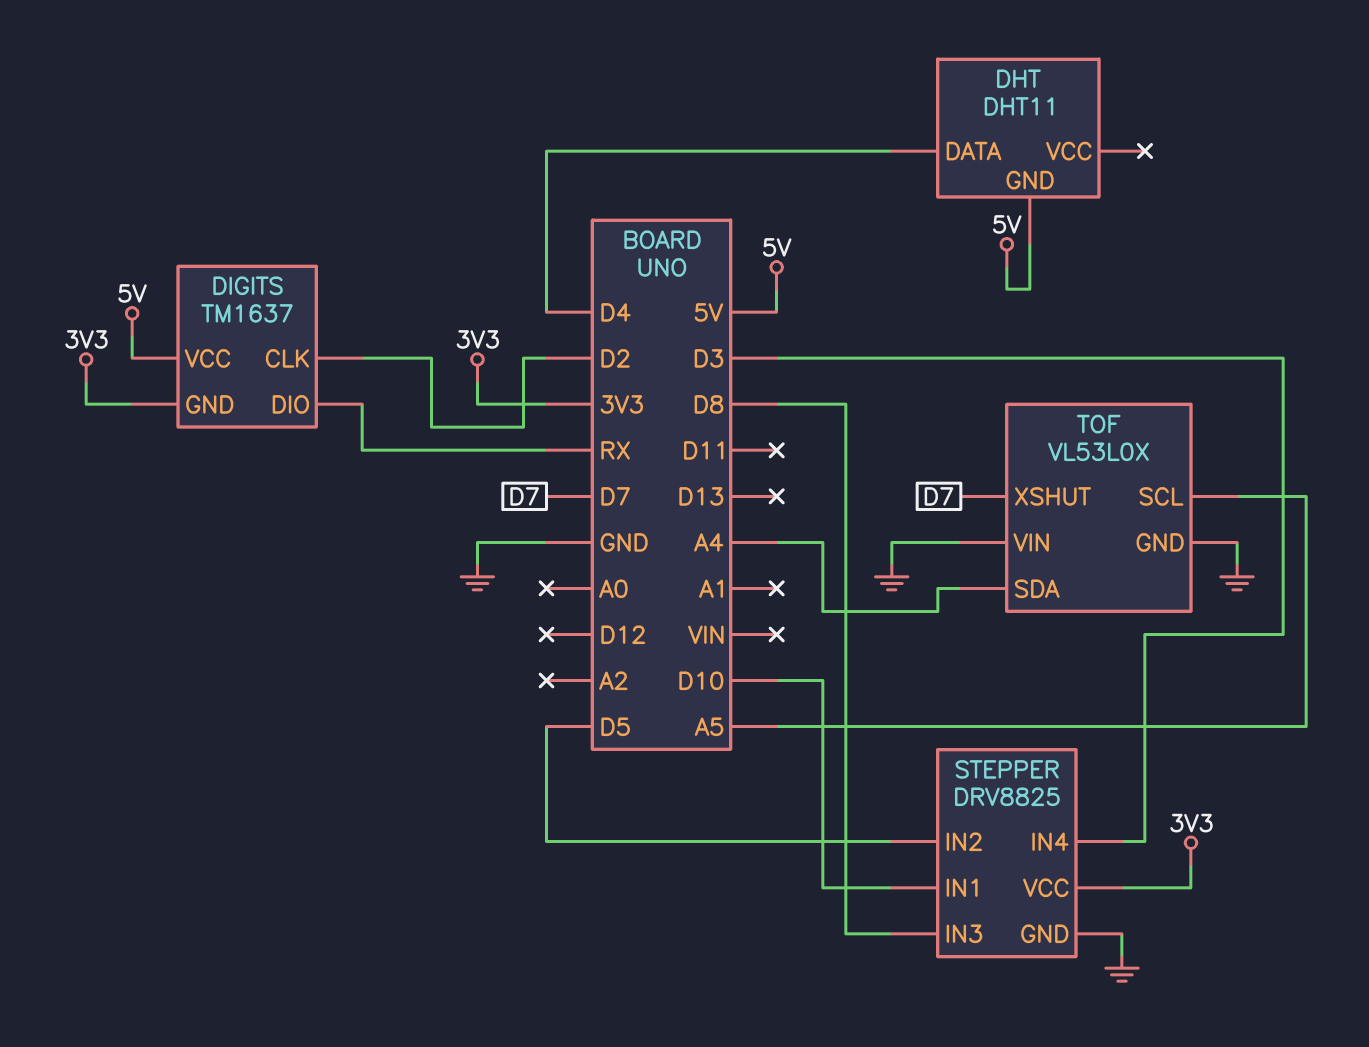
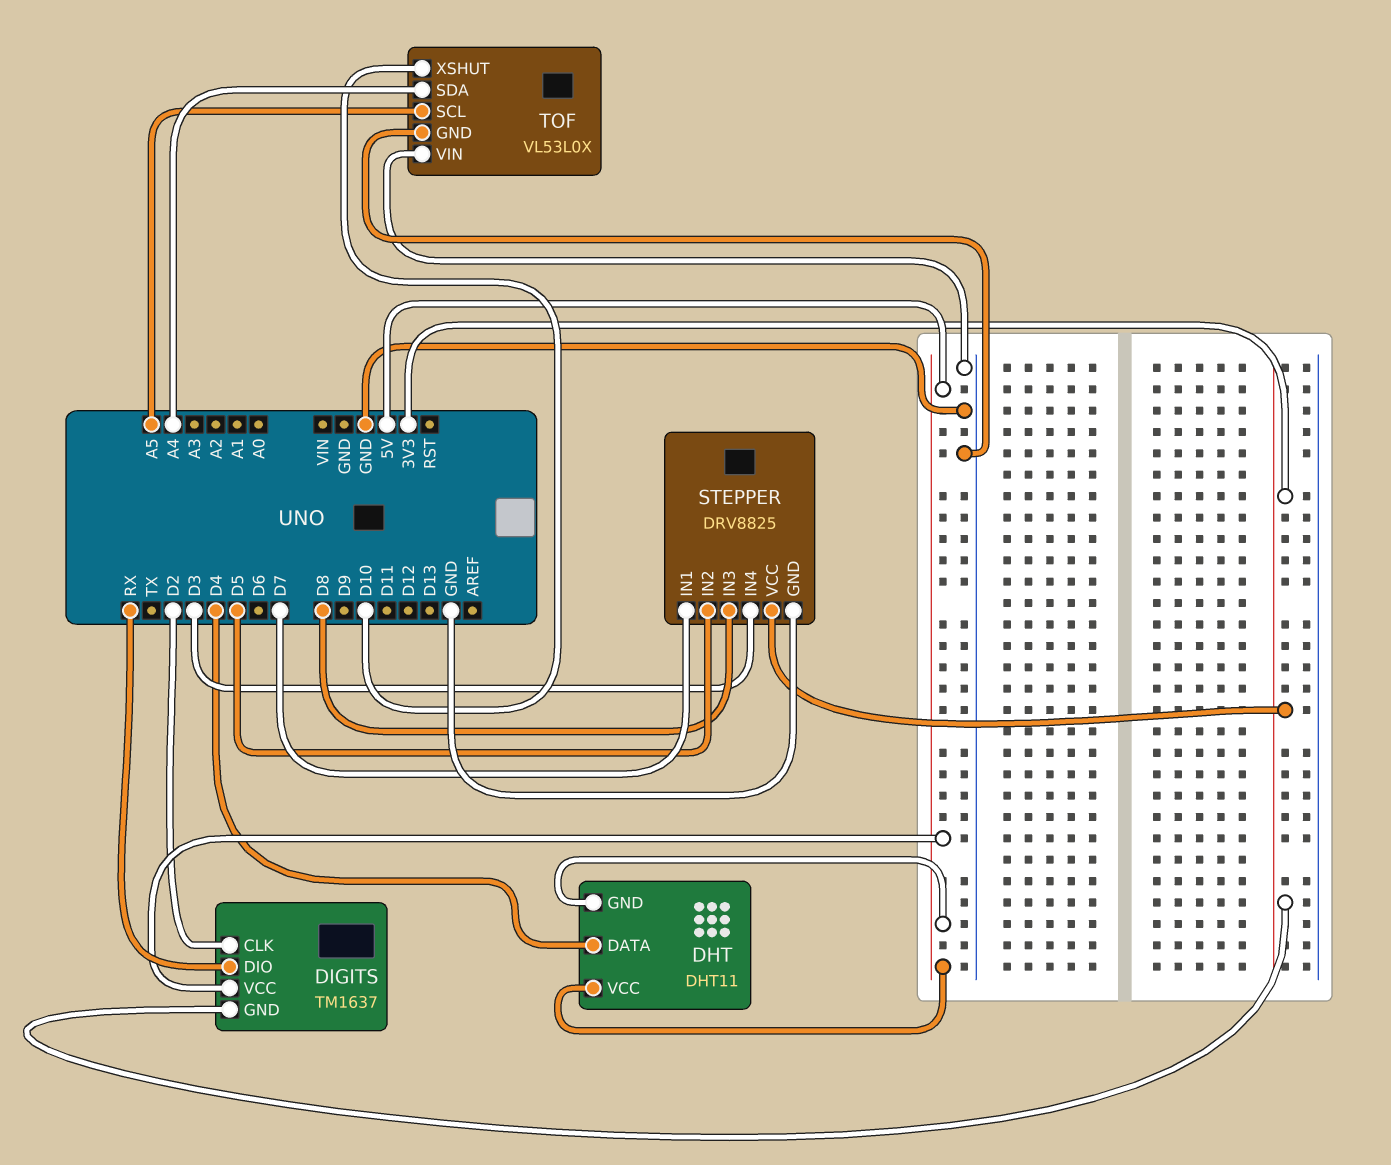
DHT pin VCC: none -> 5V
STEPPER pin IN1: D10 -> D7
TOF pin XSHUT: D7 -> D10

